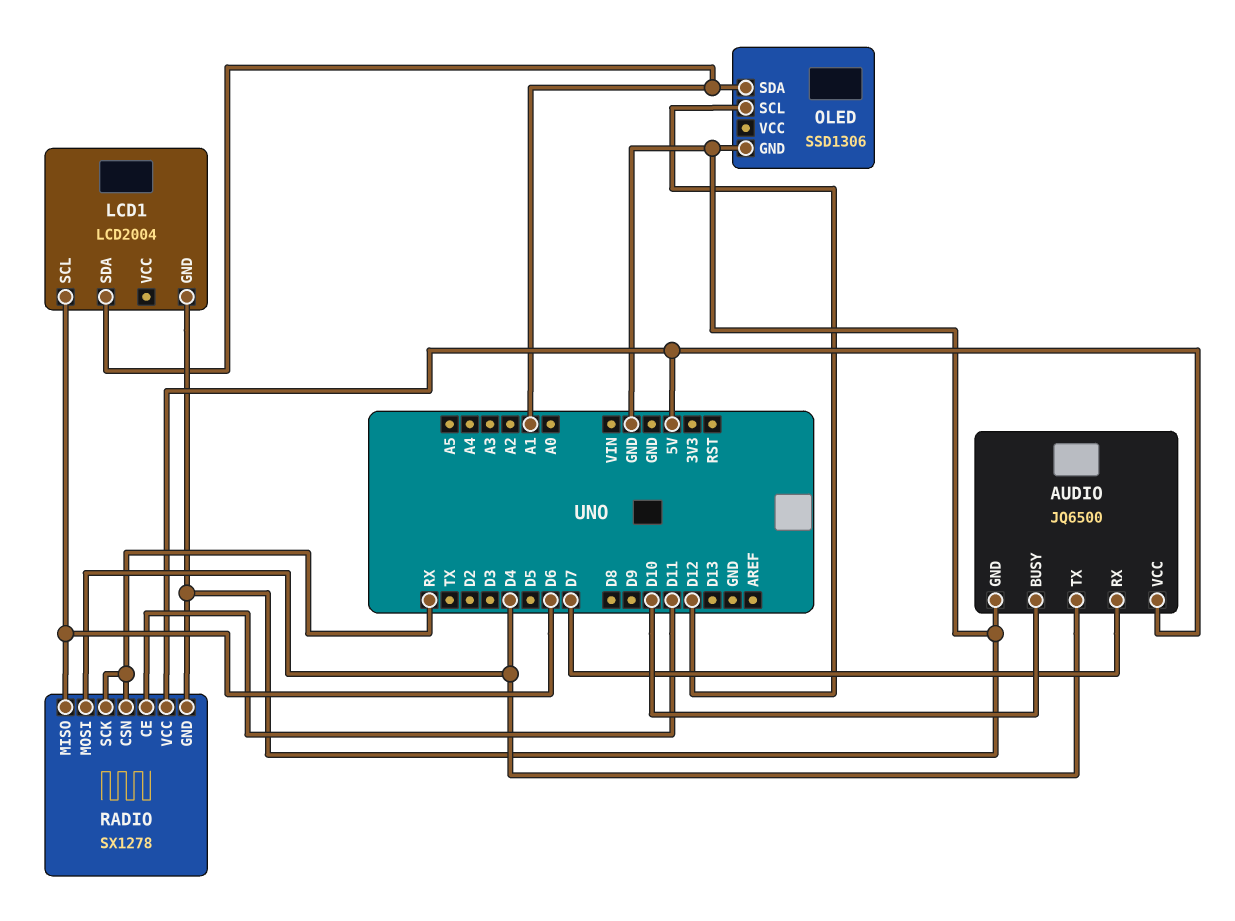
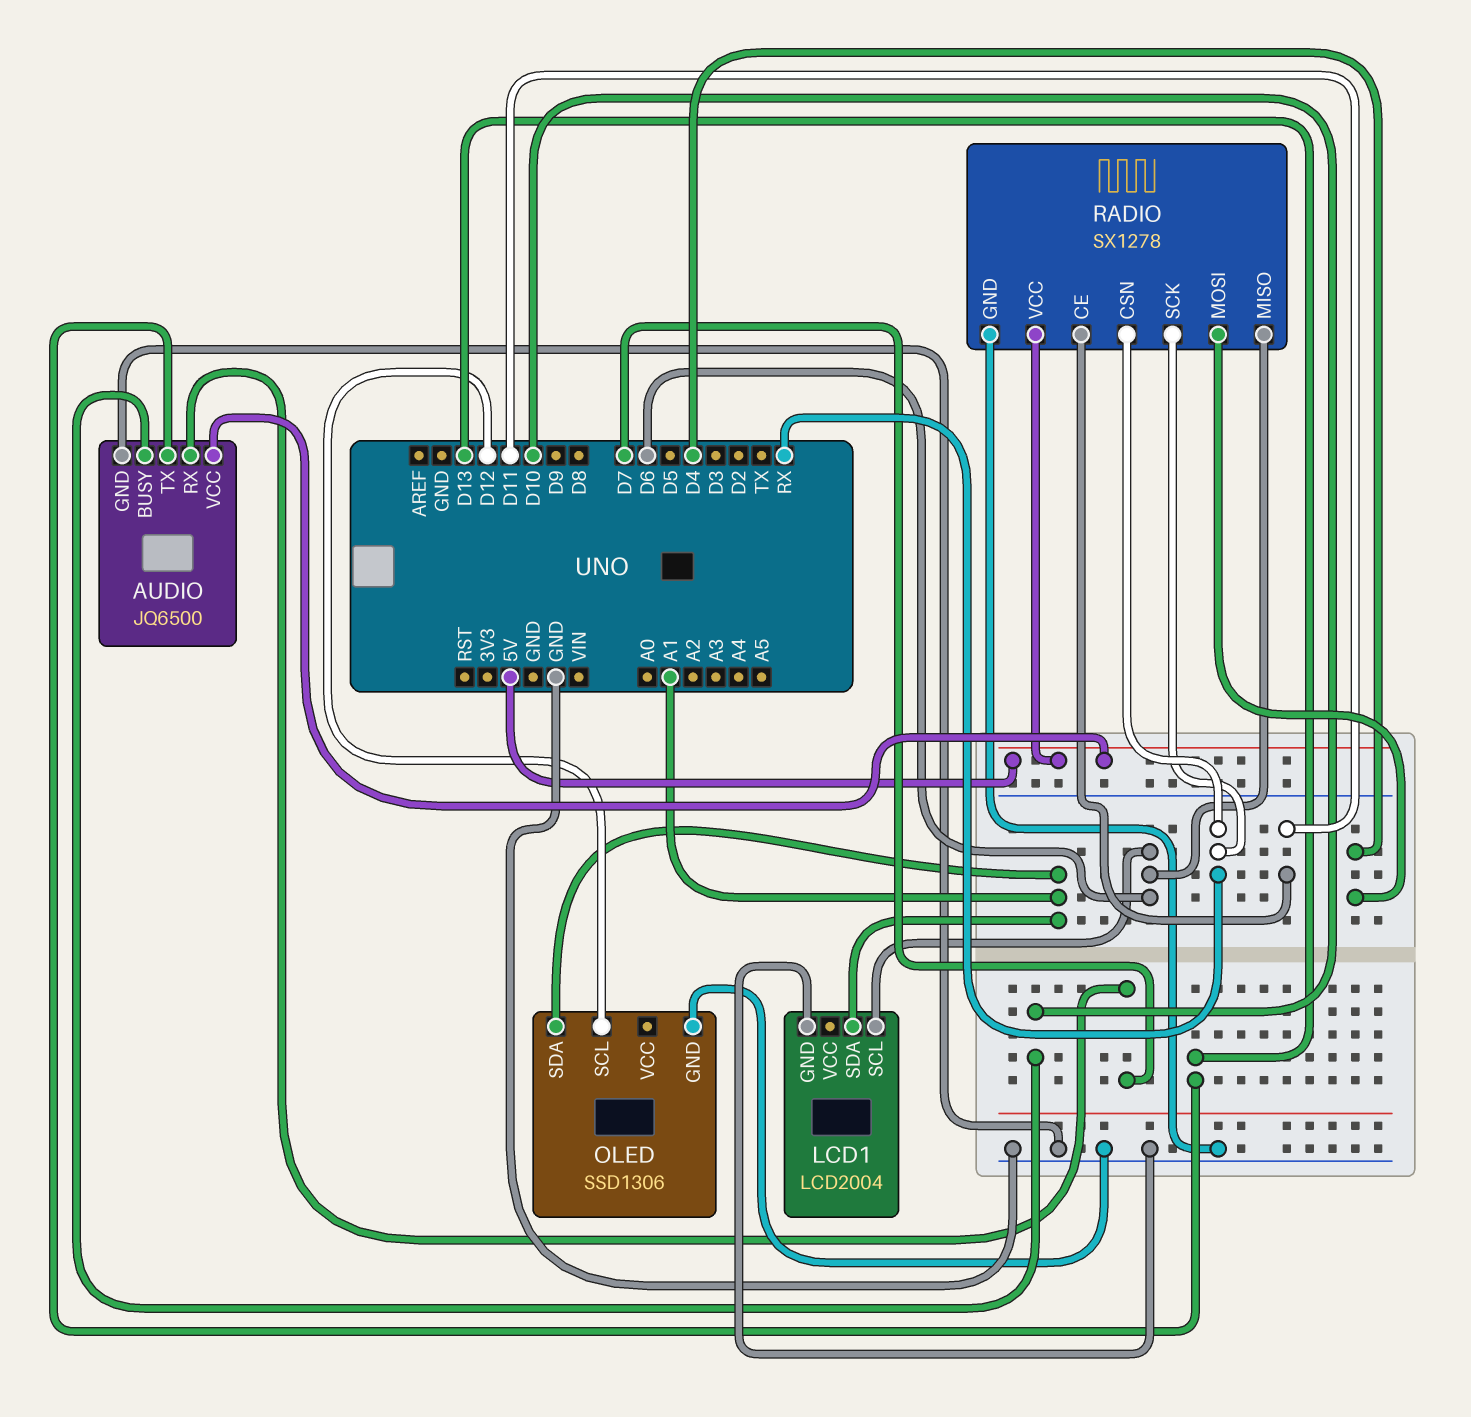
AUDIO pin TX: D4 -> D13

